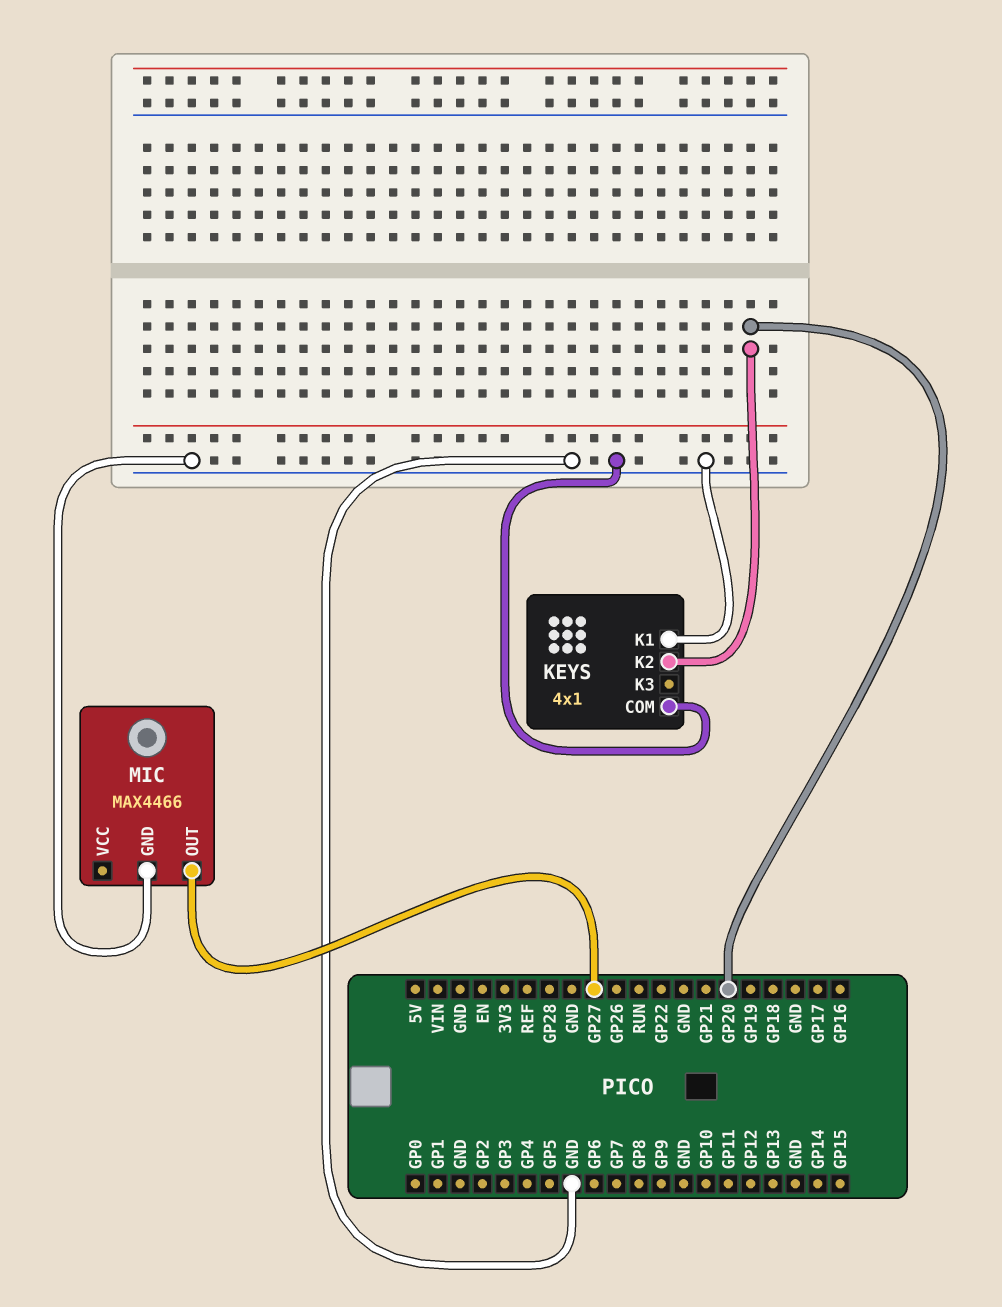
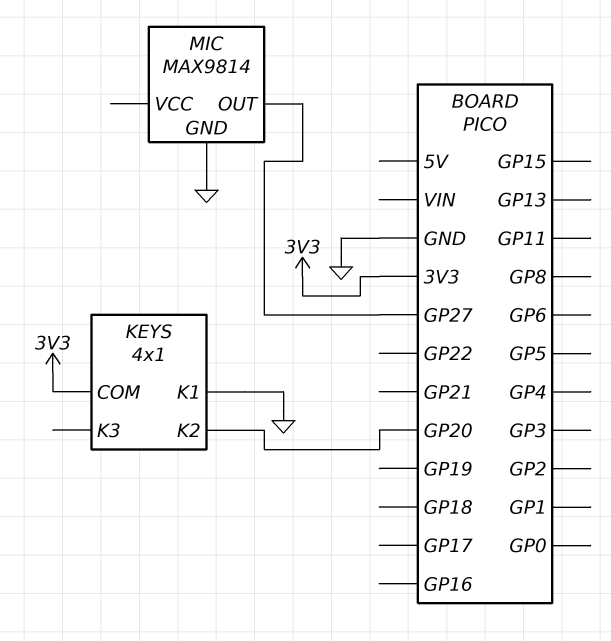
KEYS pin COM: GND -> 3V3
MIC: MAX4466 -> MAX9814

